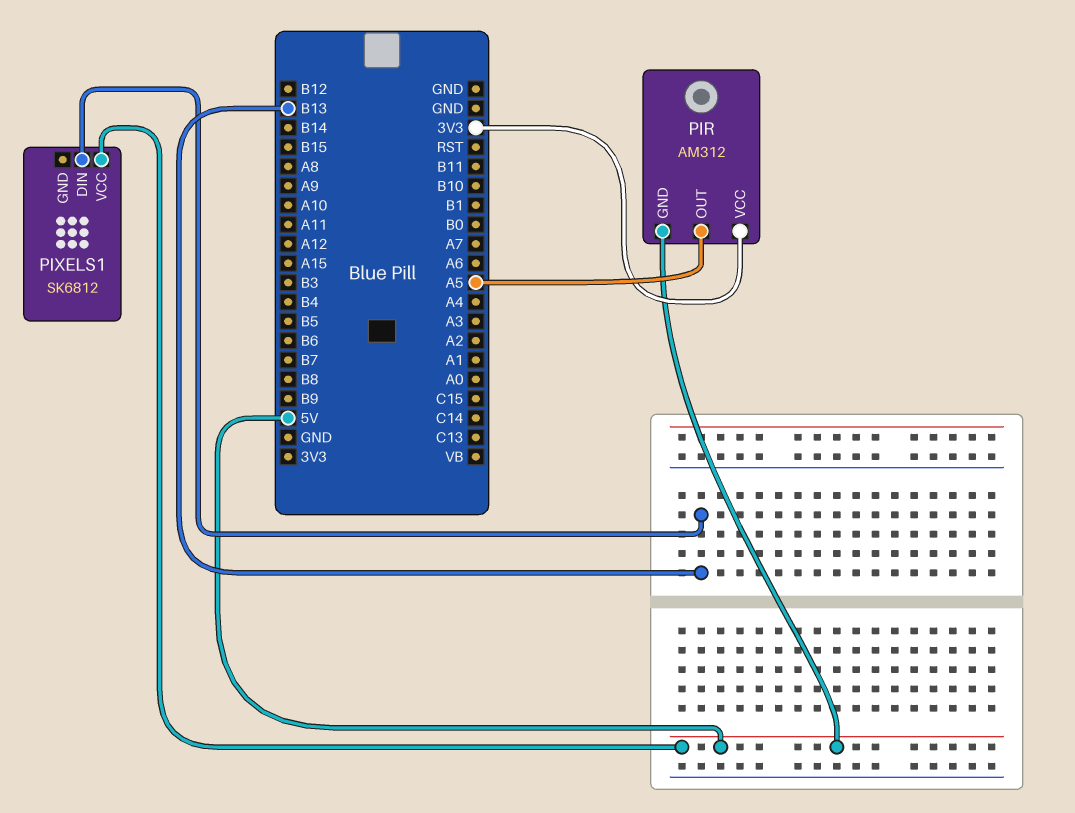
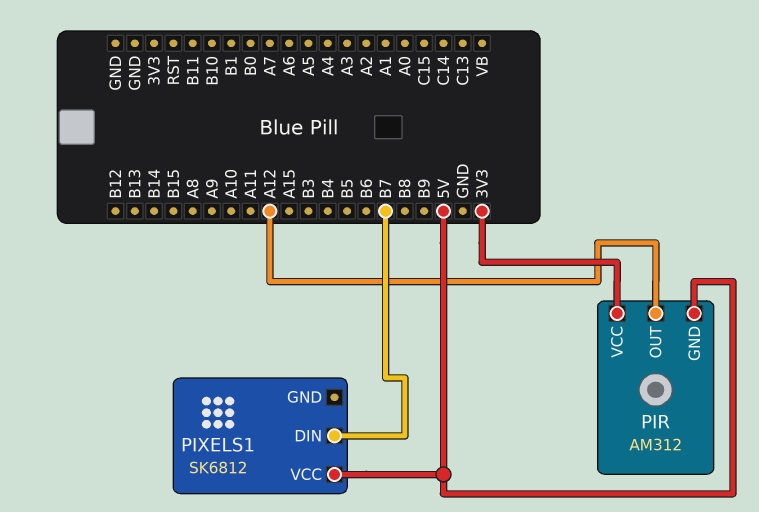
PIR pin OUT: A5 -> A12
PIXELS1 pin DIN: B13 -> B7

